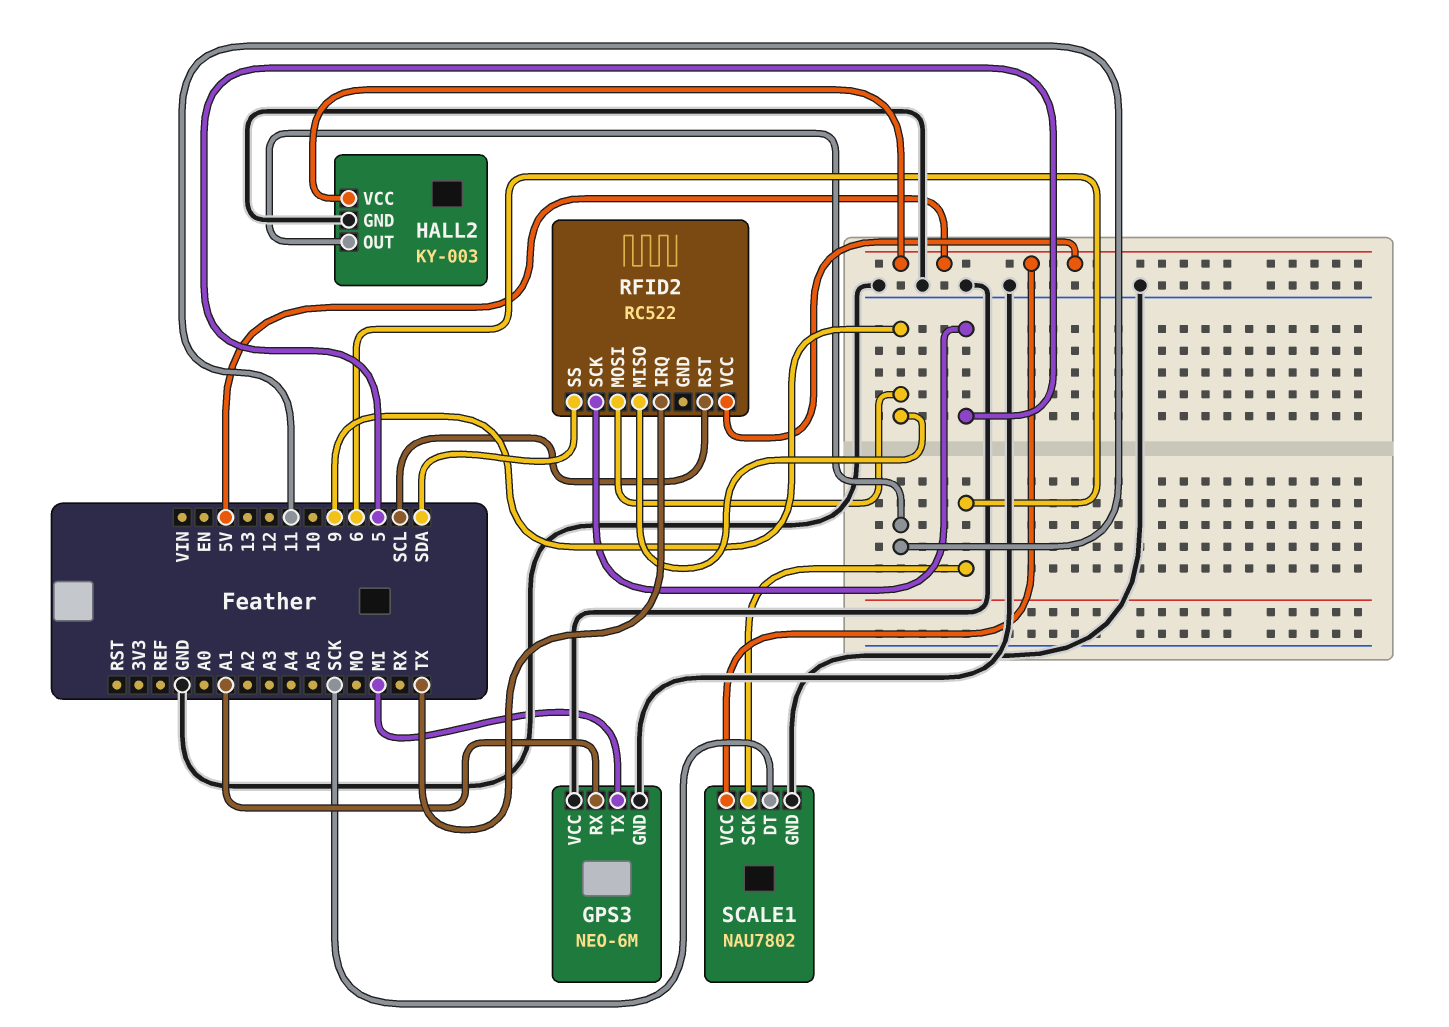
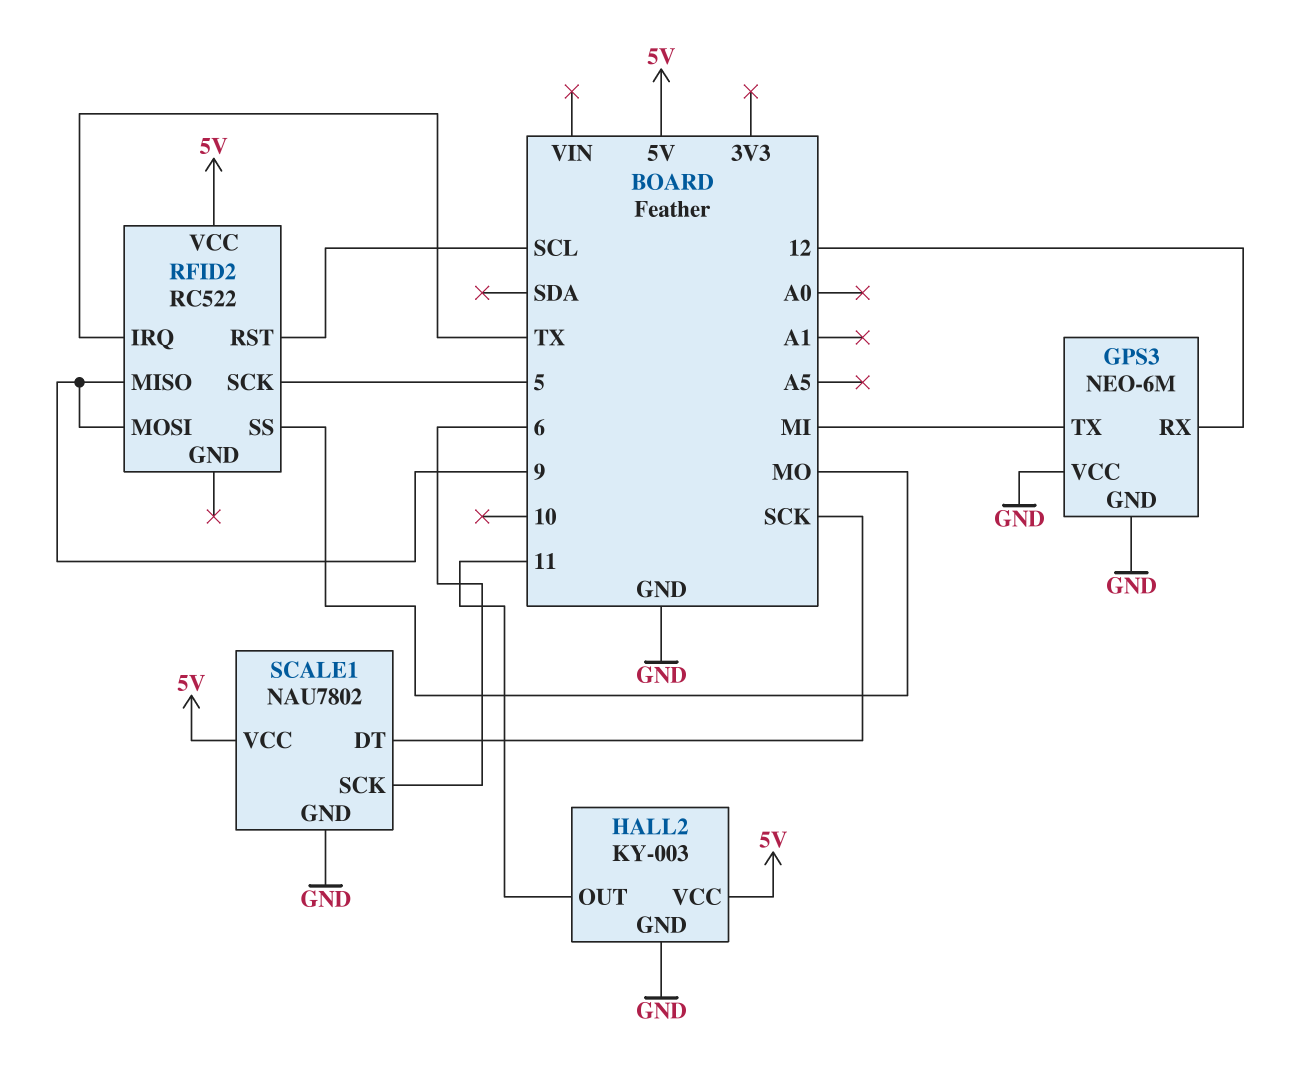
GPS3 pin RX: A1 -> 12
RFID2 pin SS: SDA -> MO

